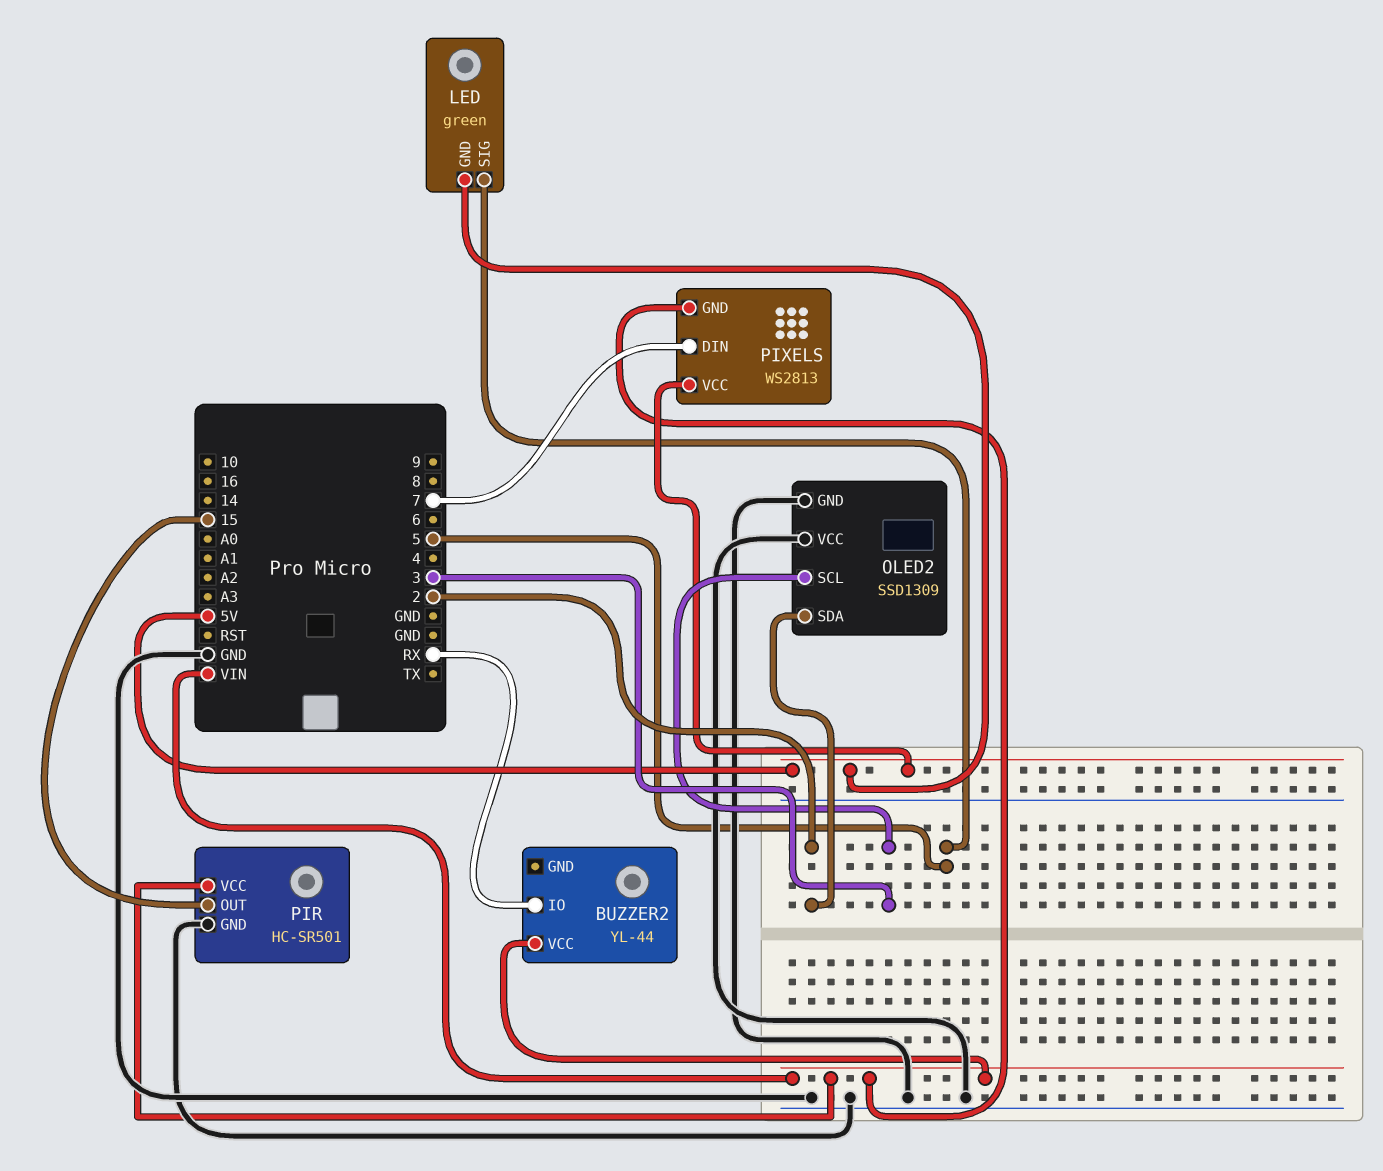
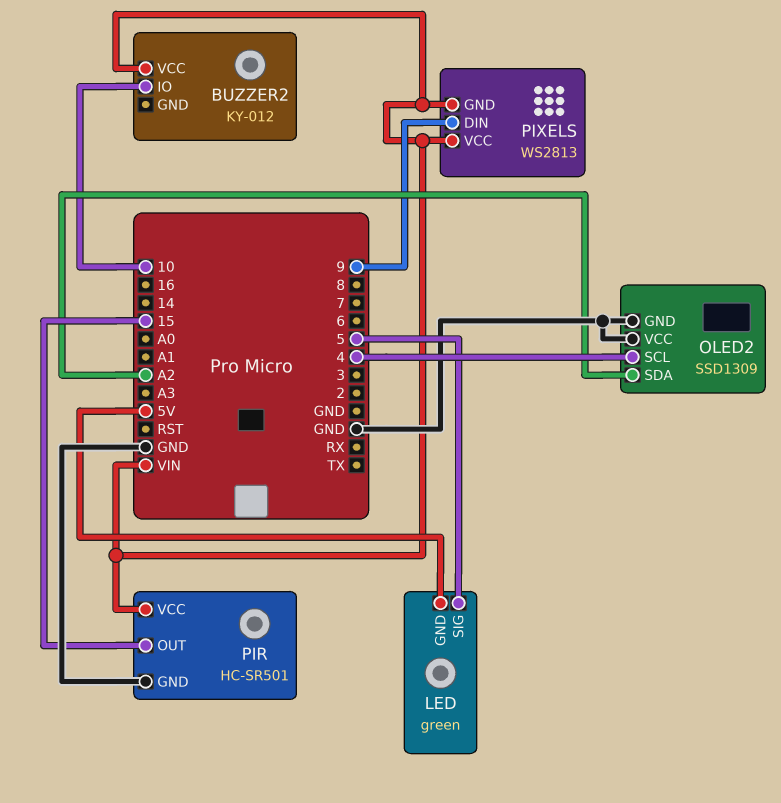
BUZZER2: YL-44 -> KY-012
BUZZER2 pin IO: RX -> 10
OLED2 pin SCL: 3 -> 4
OLED2 pin SDA: 2 -> A2
PIXELS pin DIN: 7 -> 9
PIXELS pin VCC: 5V -> VIN

